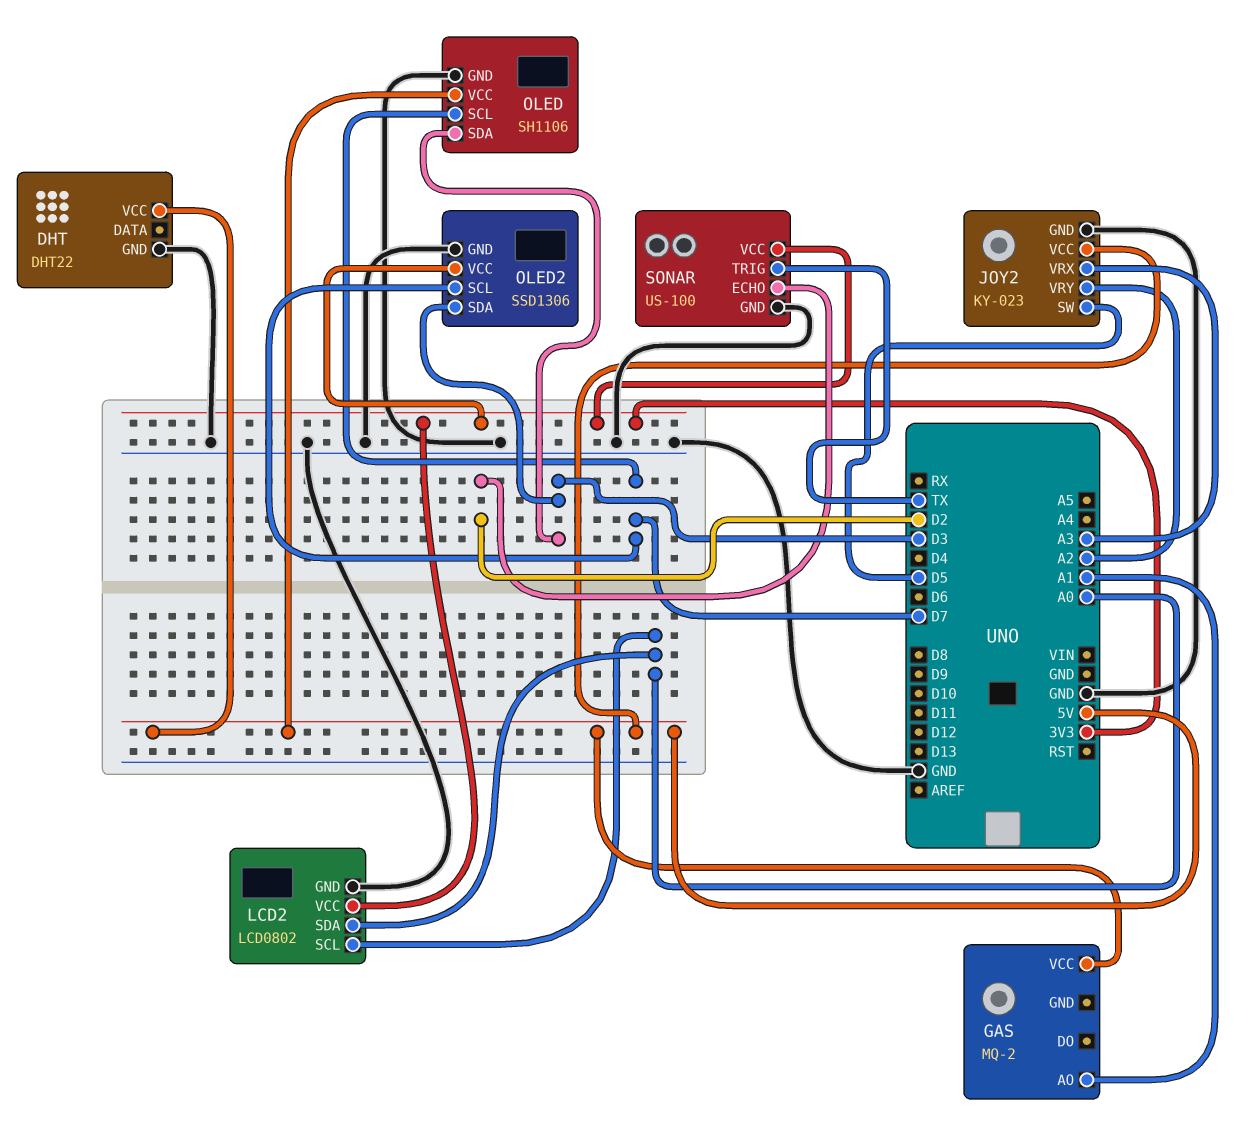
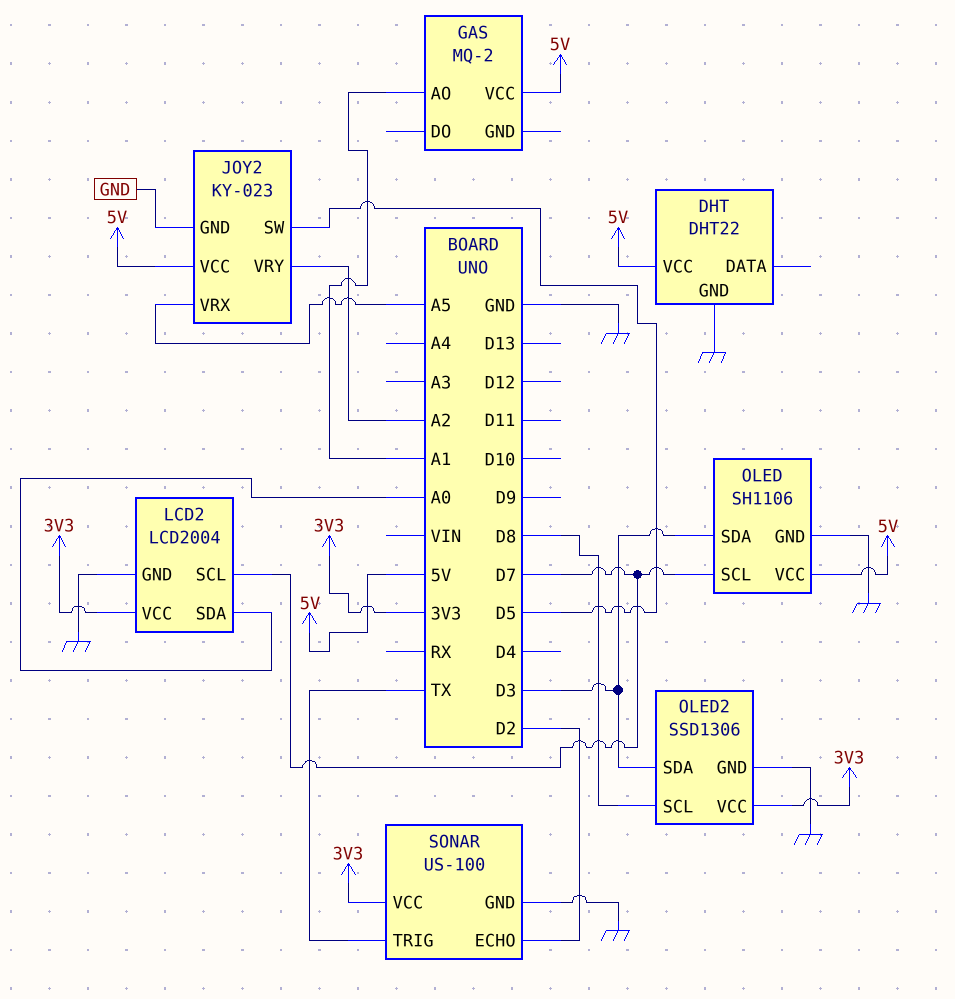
JOY2 pin VRX: A3 -> A5
LCD2: LCD0802 -> LCD2004
LCD2 pin SCL: A0 -> D7
OLED2 pin SCL: D7 -> D8

